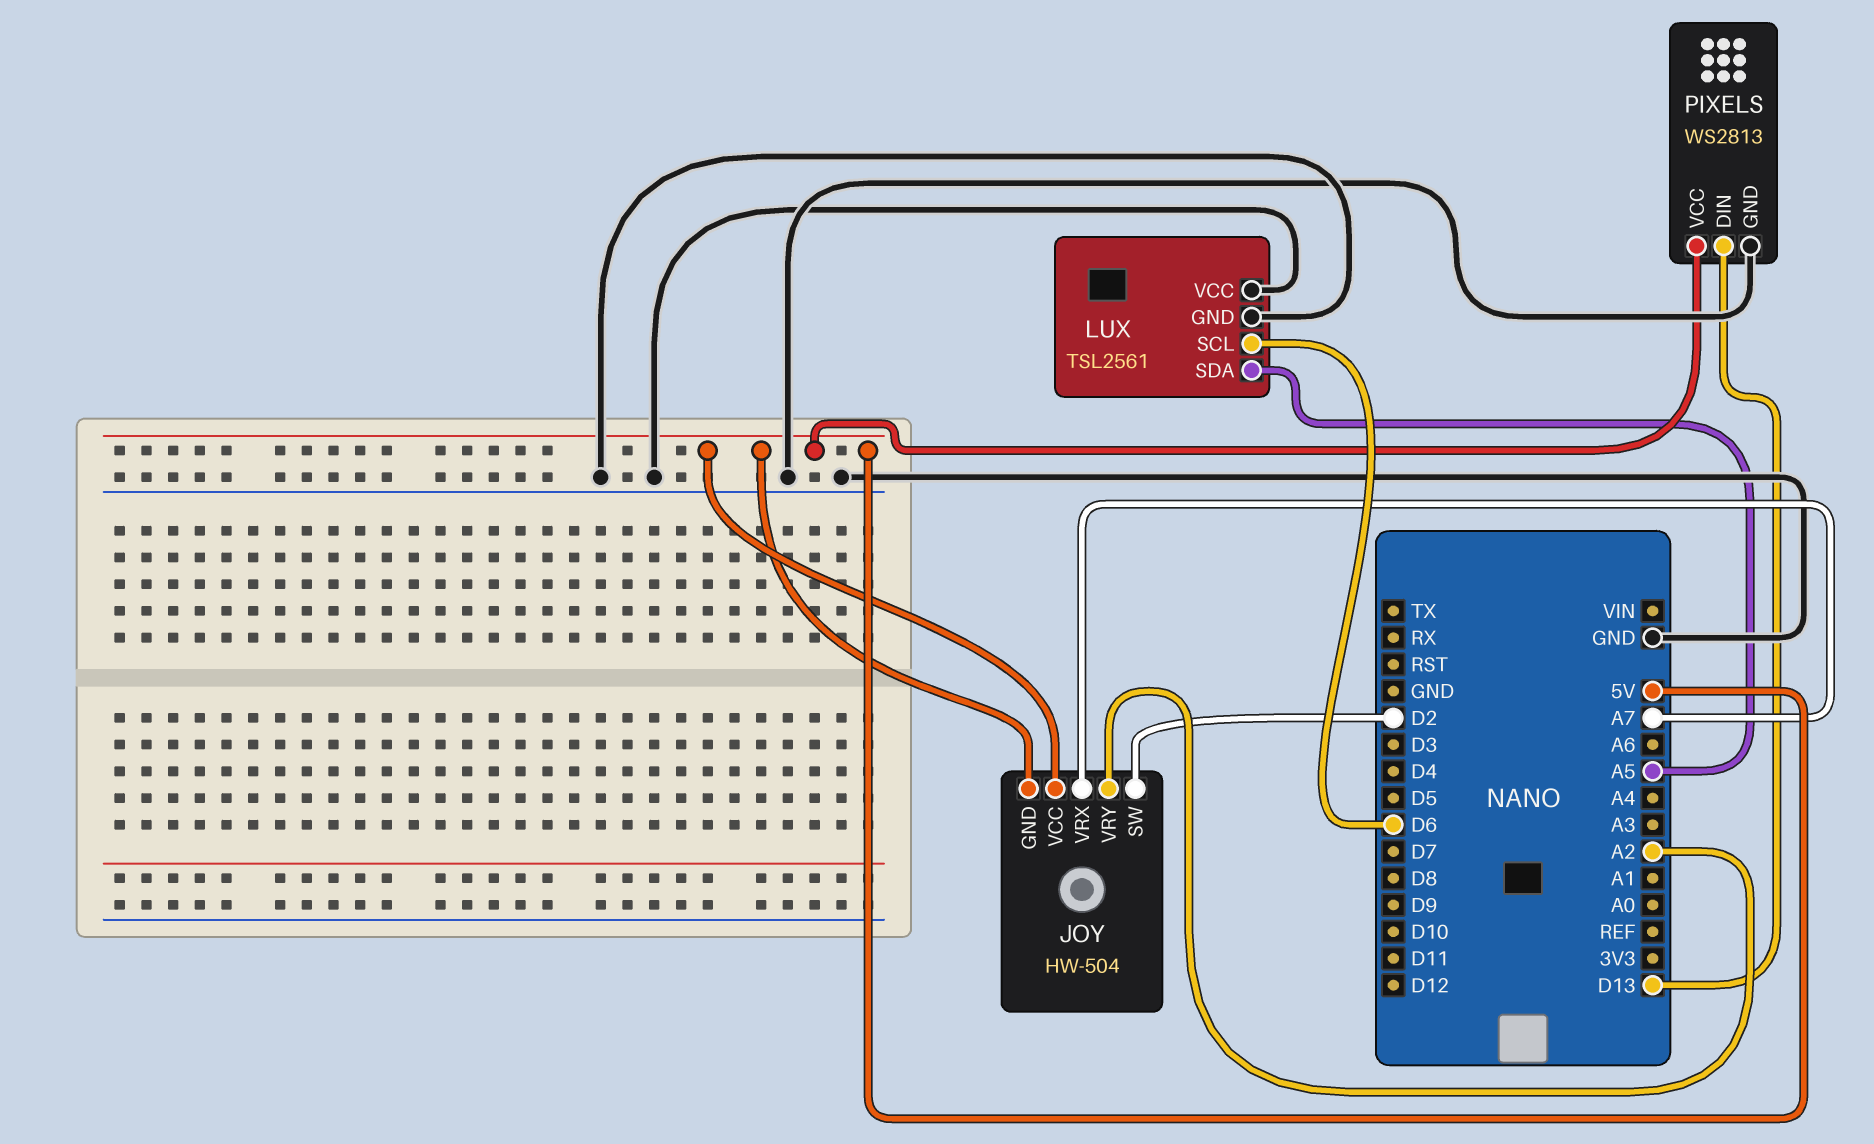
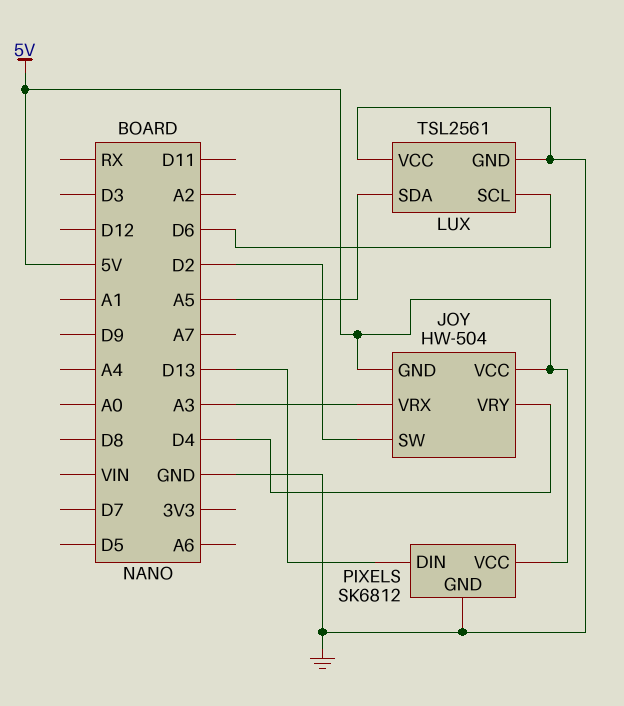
JOY pin VRX: A7 -> A3
JOY pin VRY: A2 -> D4
PIXELS: WS2813 -> SK6812

